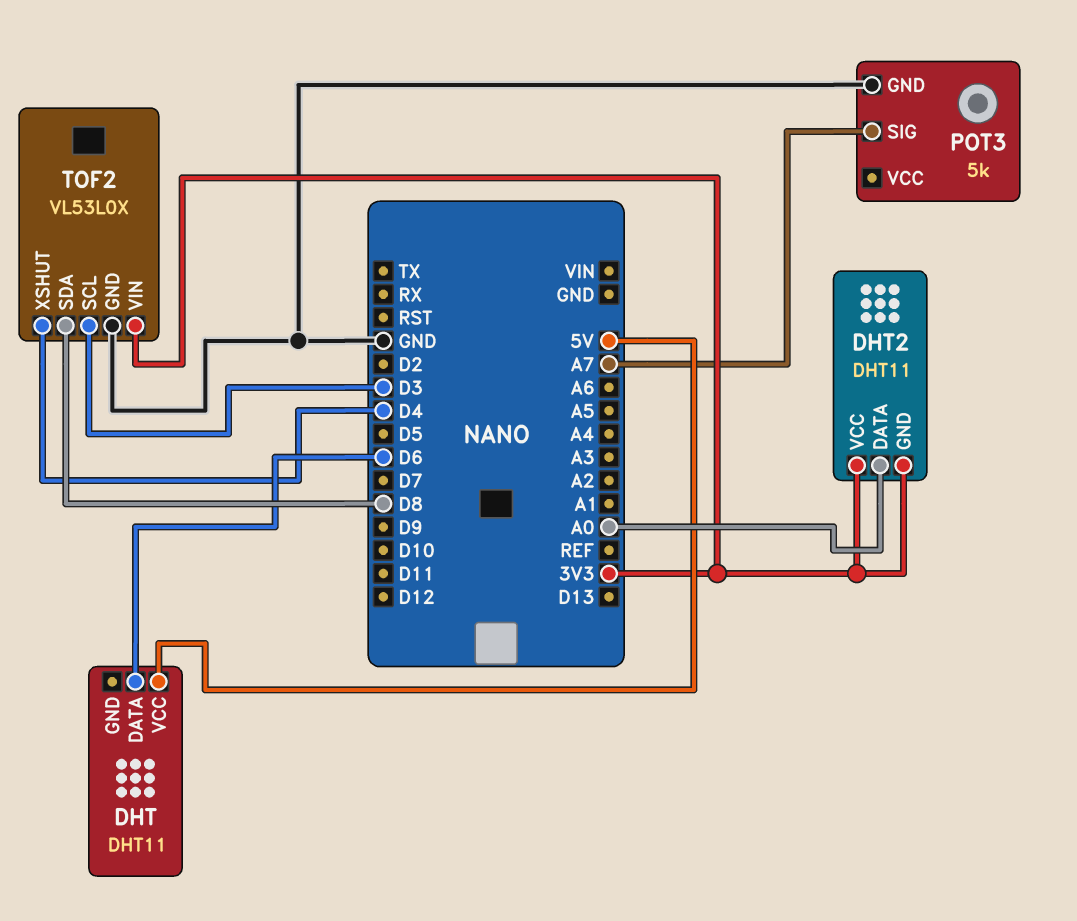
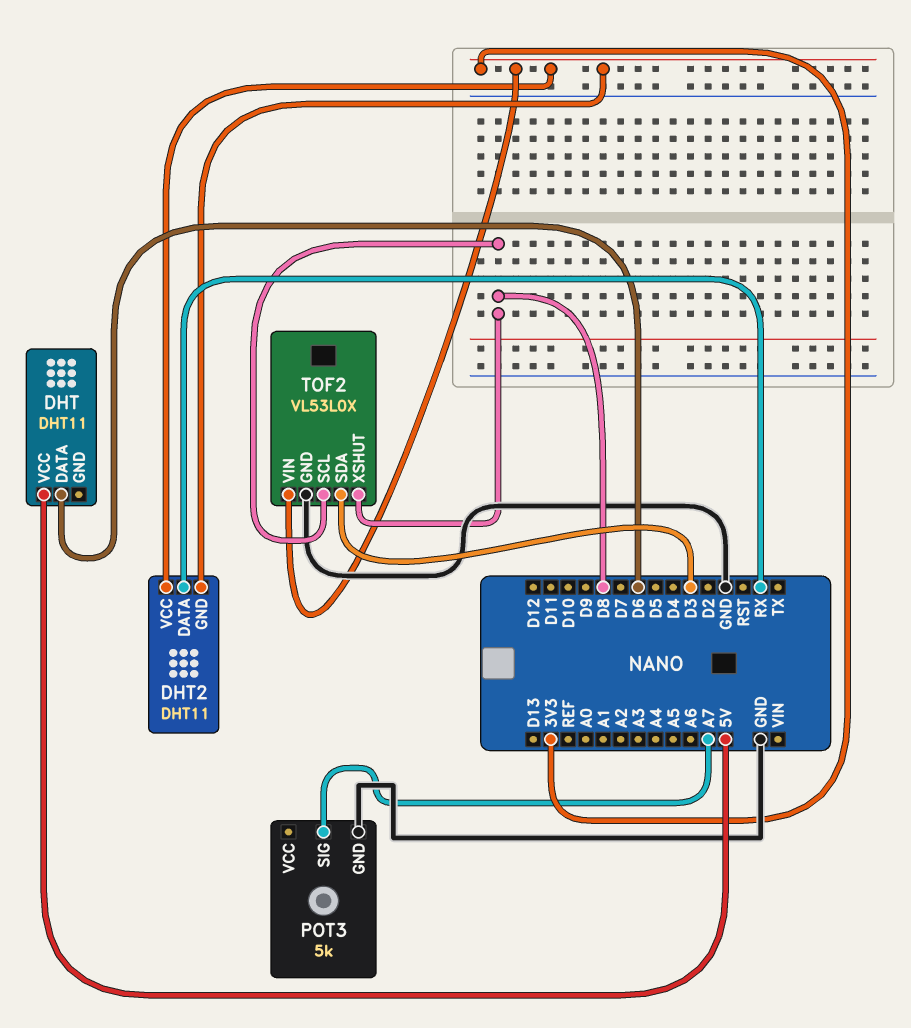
DHT2 pin DATA: A0 -> RX
TOF2 pin SCL: D3 -> D8
TOF2 pin SDA: D8 -> D3
TOF2 pin XSHUT: D4 -> D8

